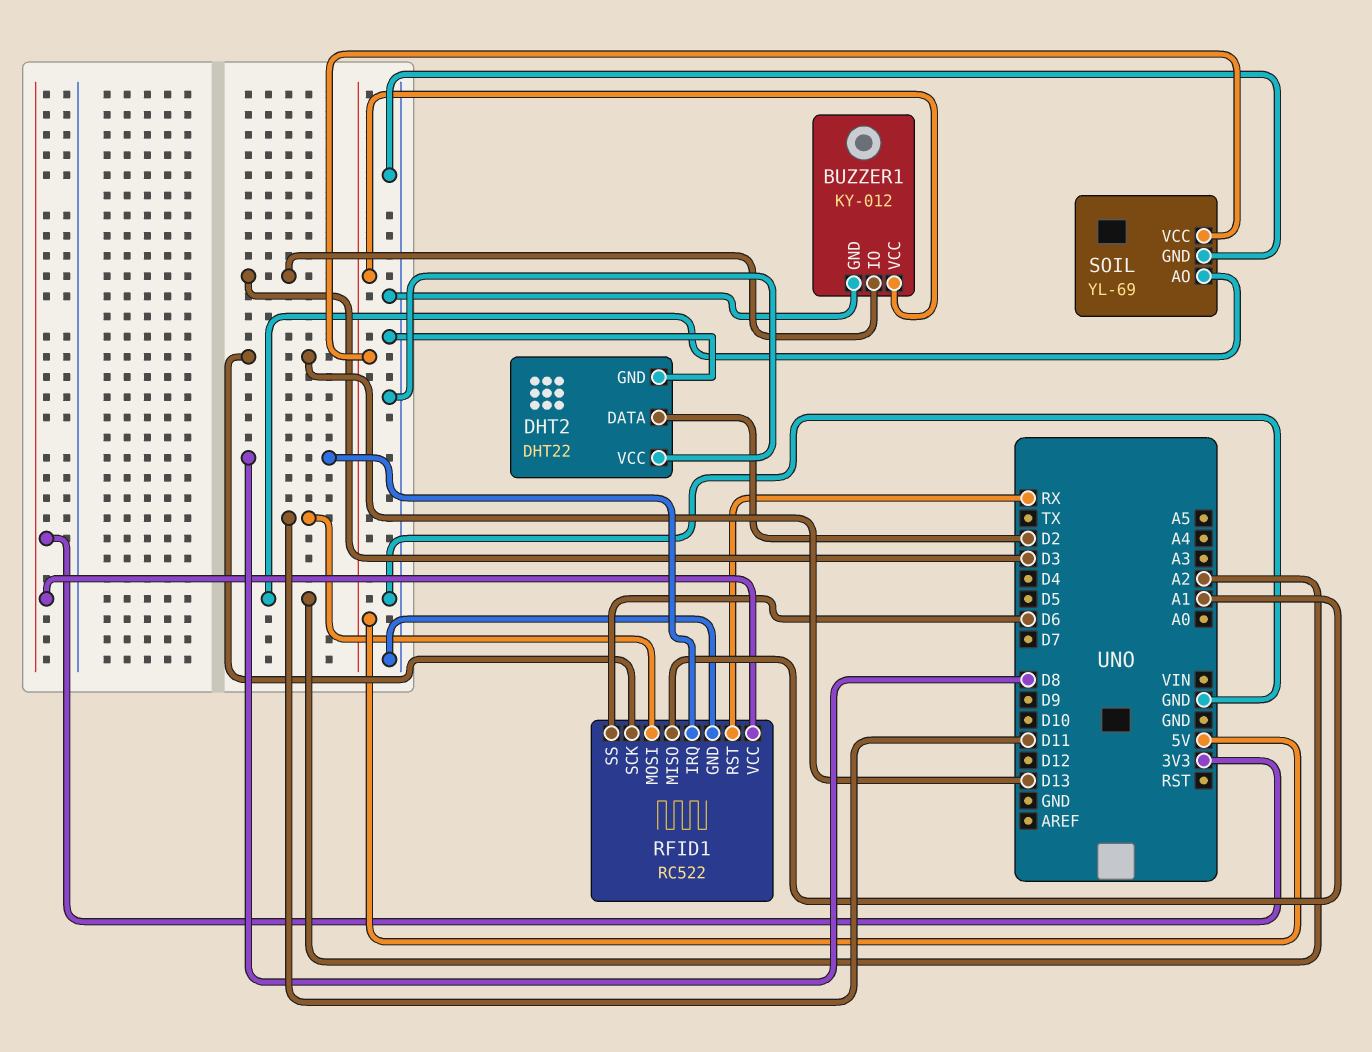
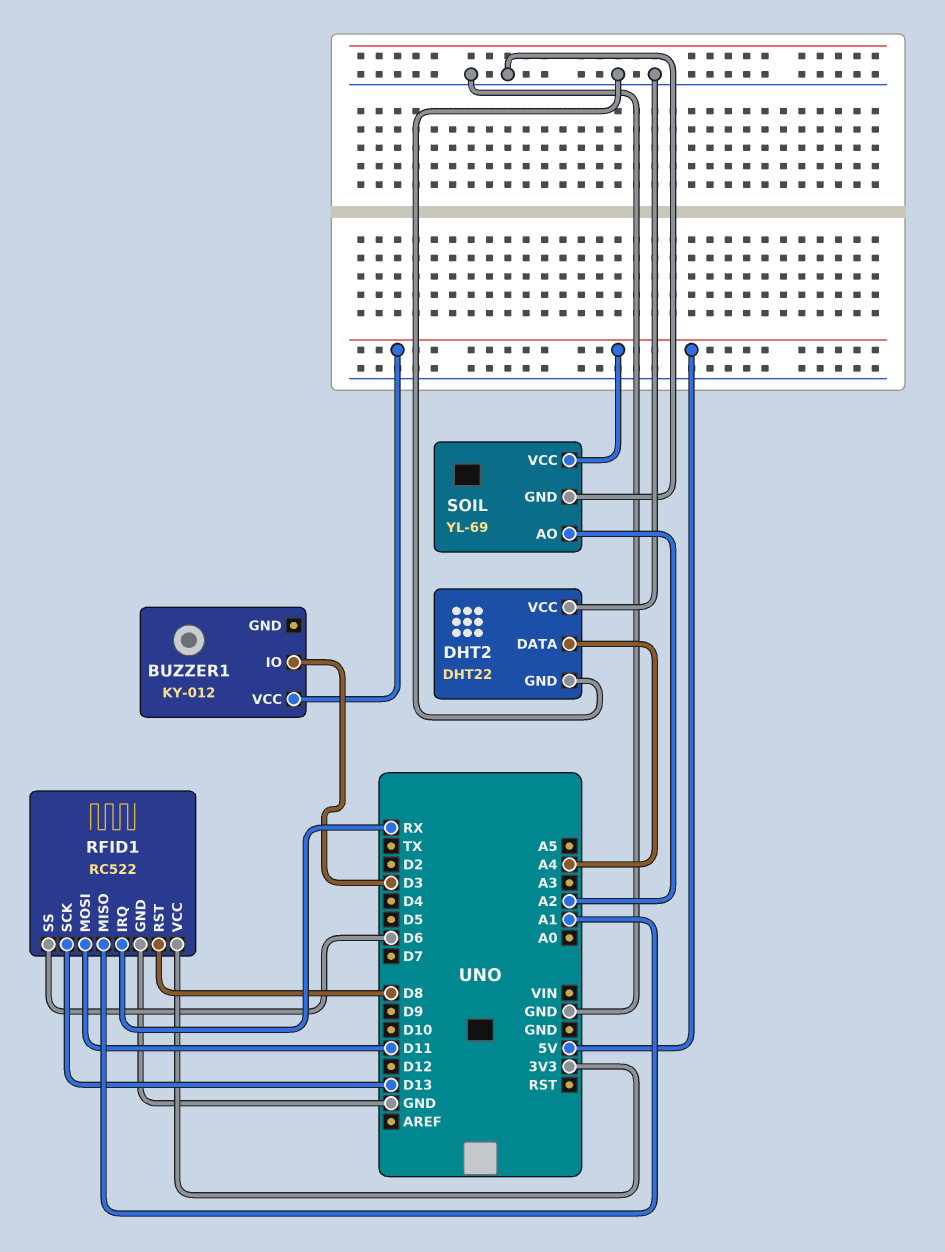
BUZZER1 pin GND: GND -> none
DHT2 pin DATA: D2 -> A4
RFID1 pin IRQ: D8 -> RX
RFID1 pin RST: RX -> D8

